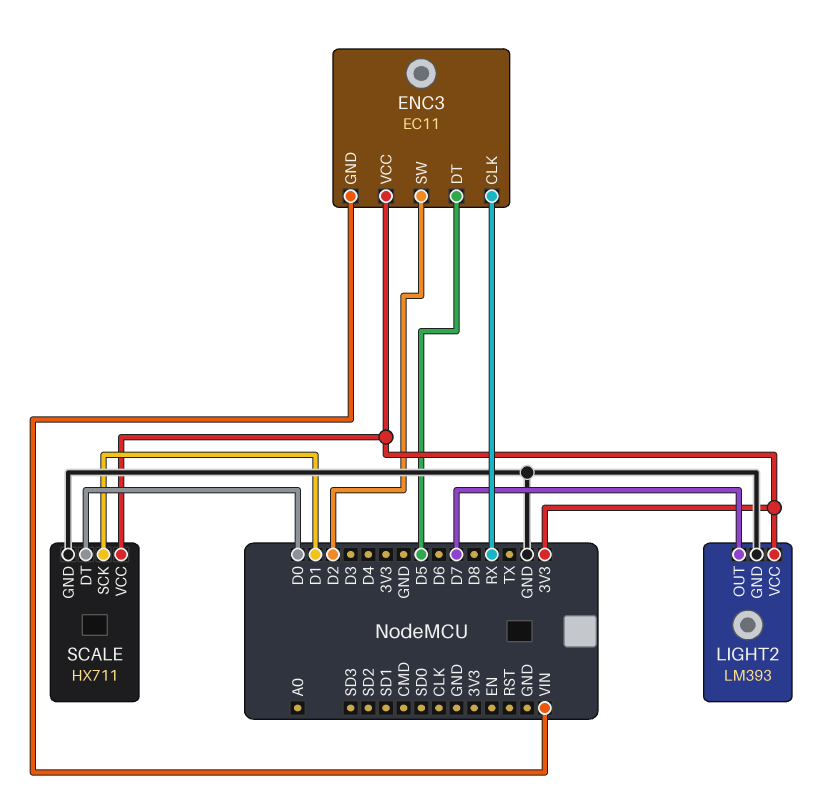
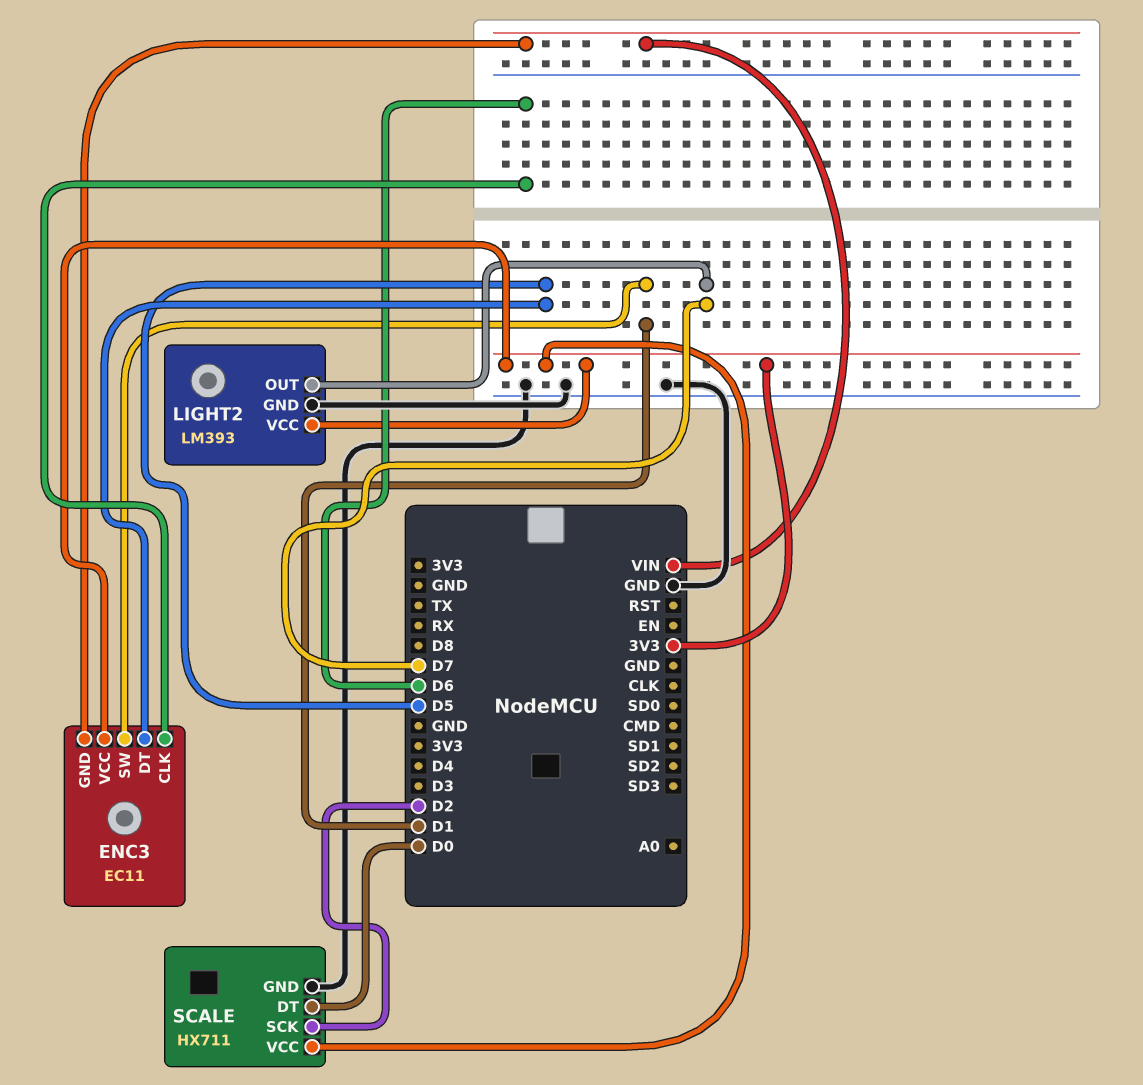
ENC3 pin CLK: RX -> D6
ENC3 pin SW: D2 -> D1
SCALE pin SCK: D1 -> D2

